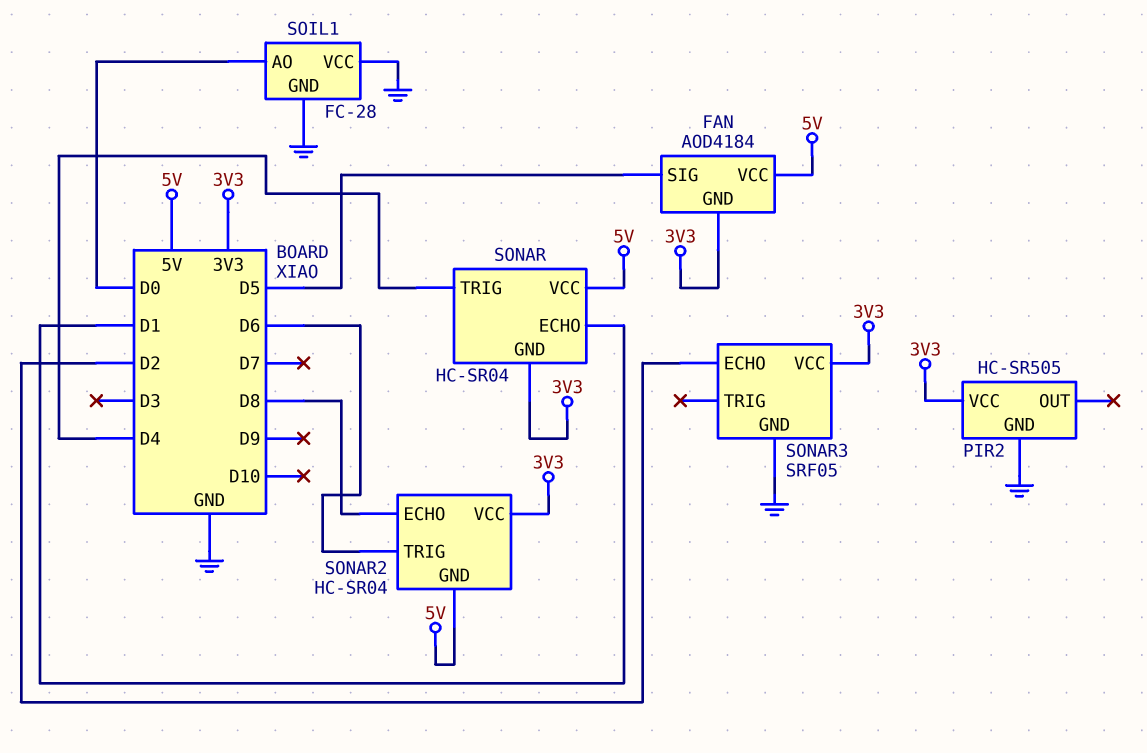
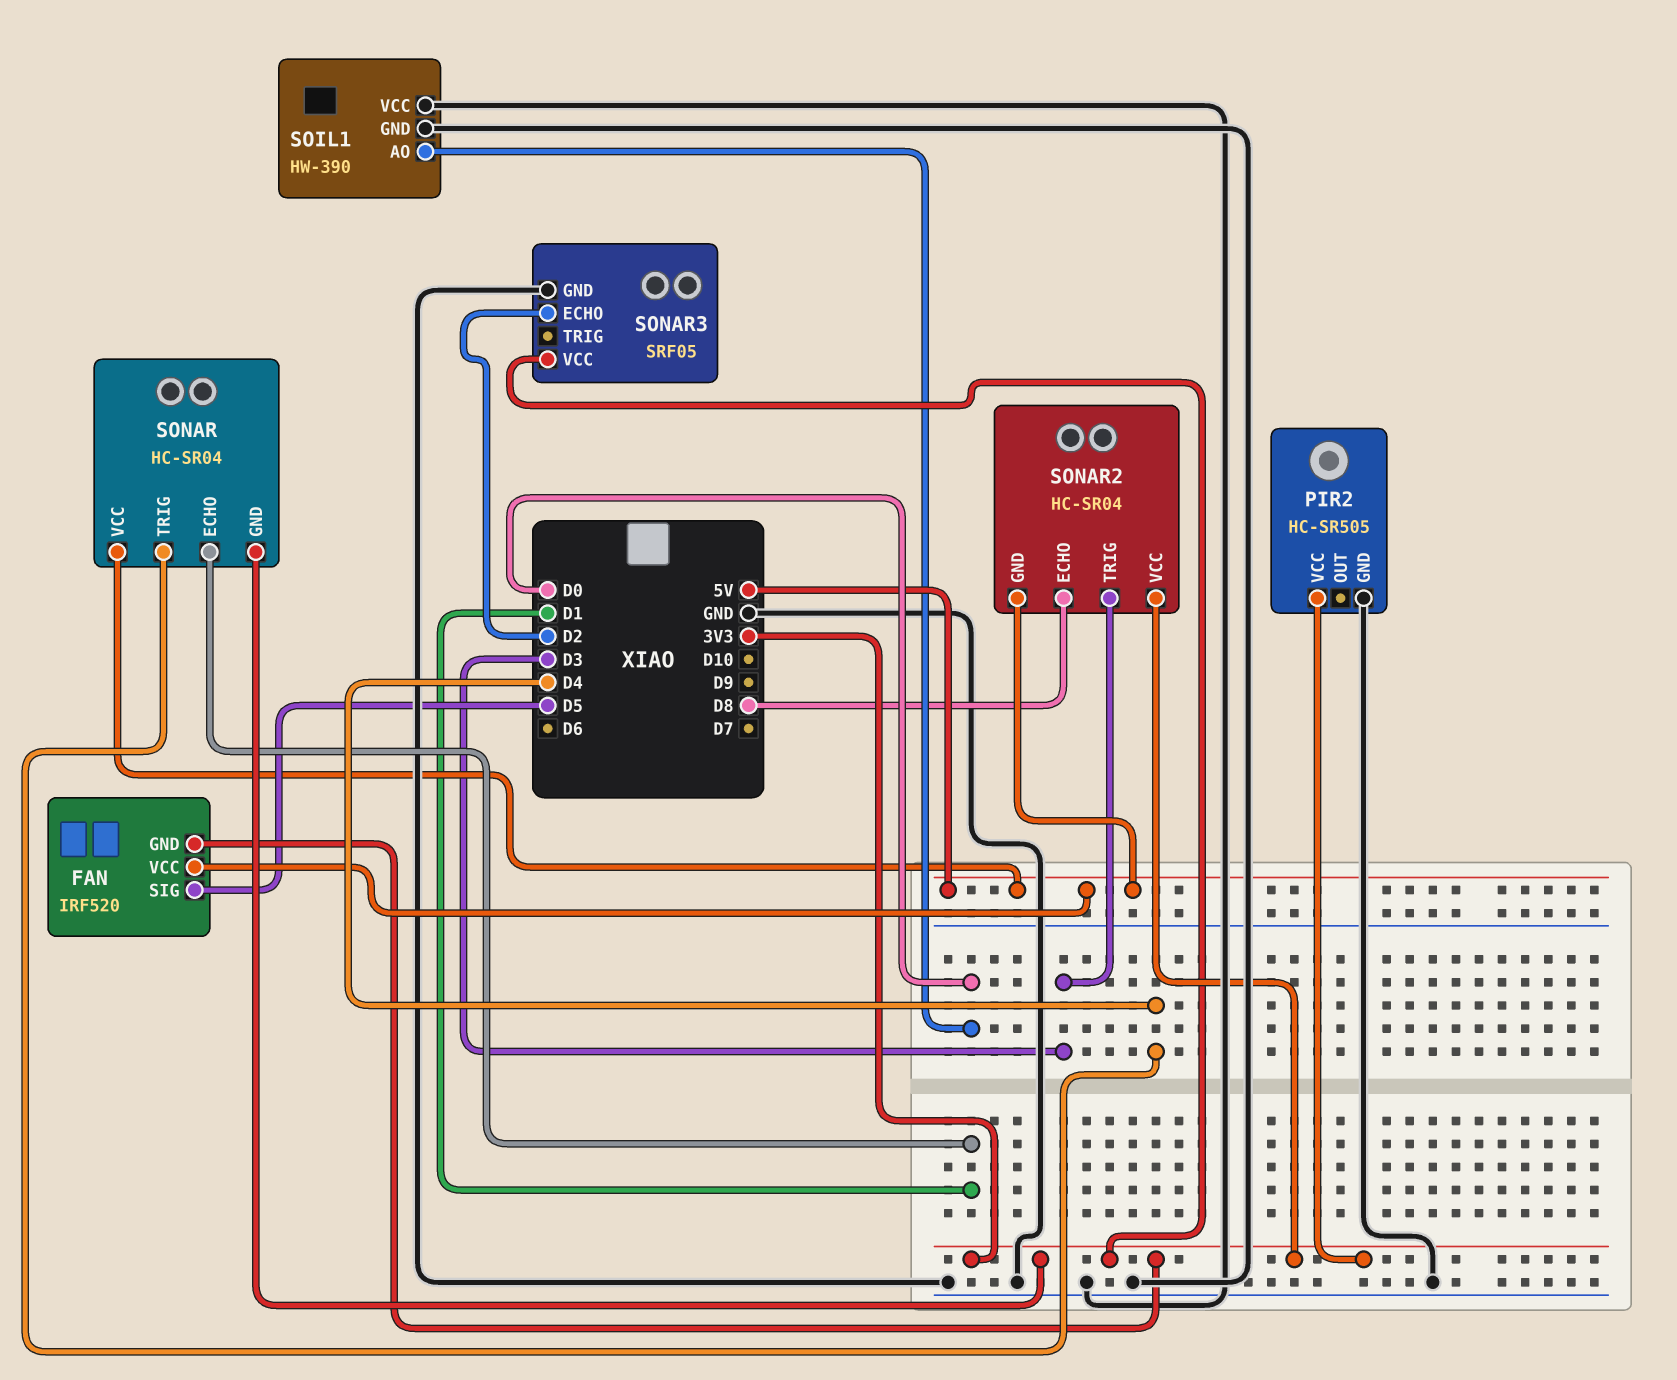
FAN: AOD4184 -> IRF520
SOIL1: FC-28 -> HW-390
SONAR2 pin TRIG: D6 -> D3

